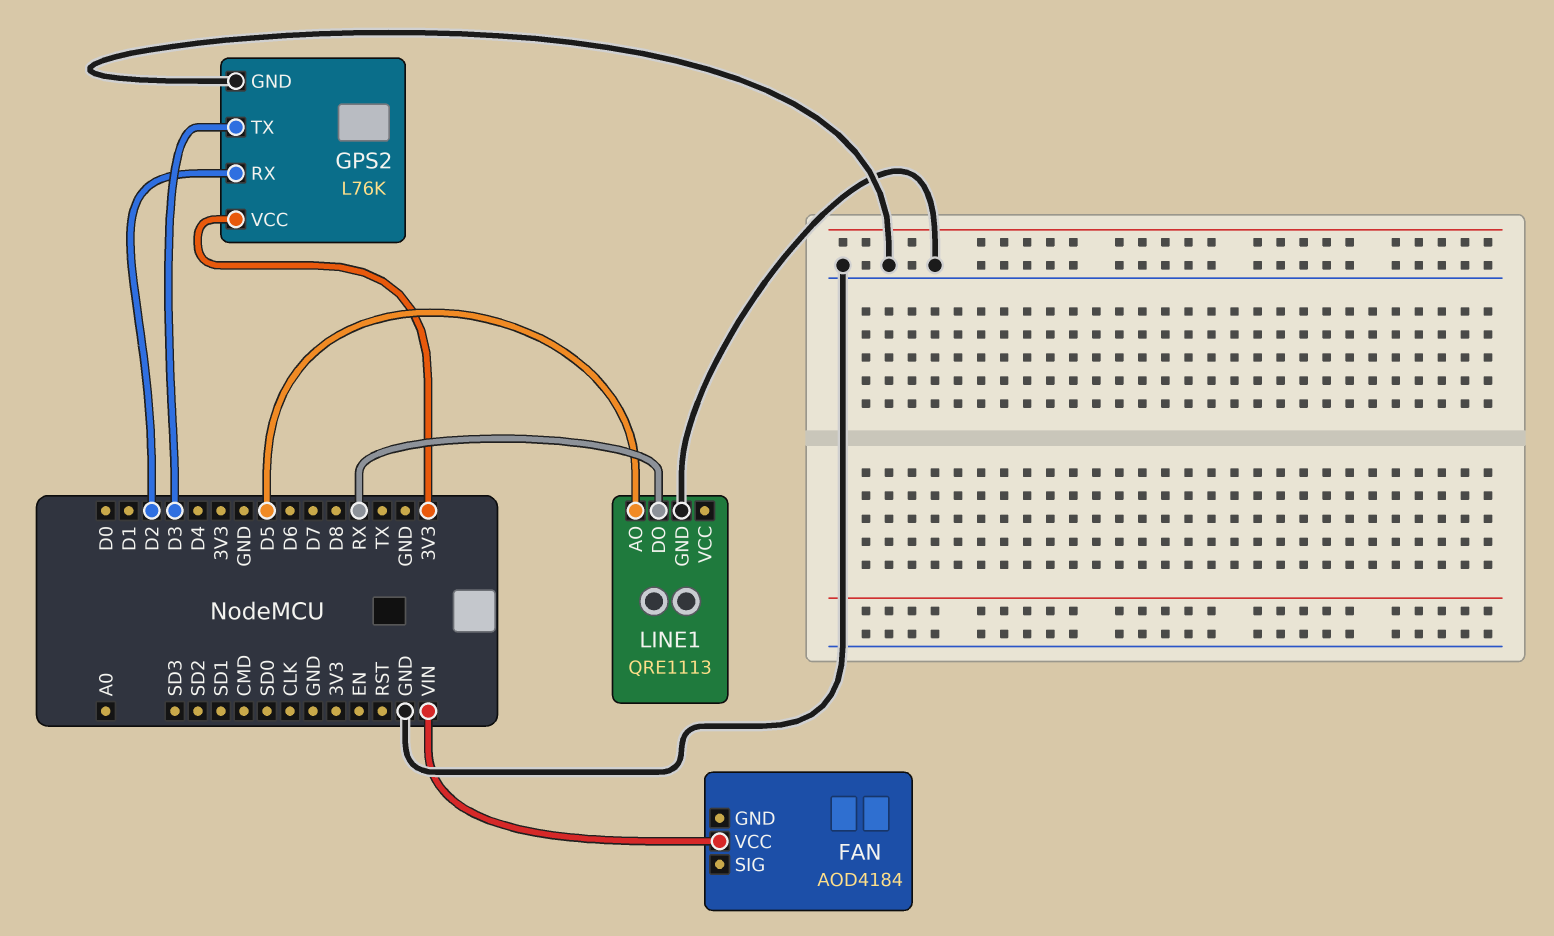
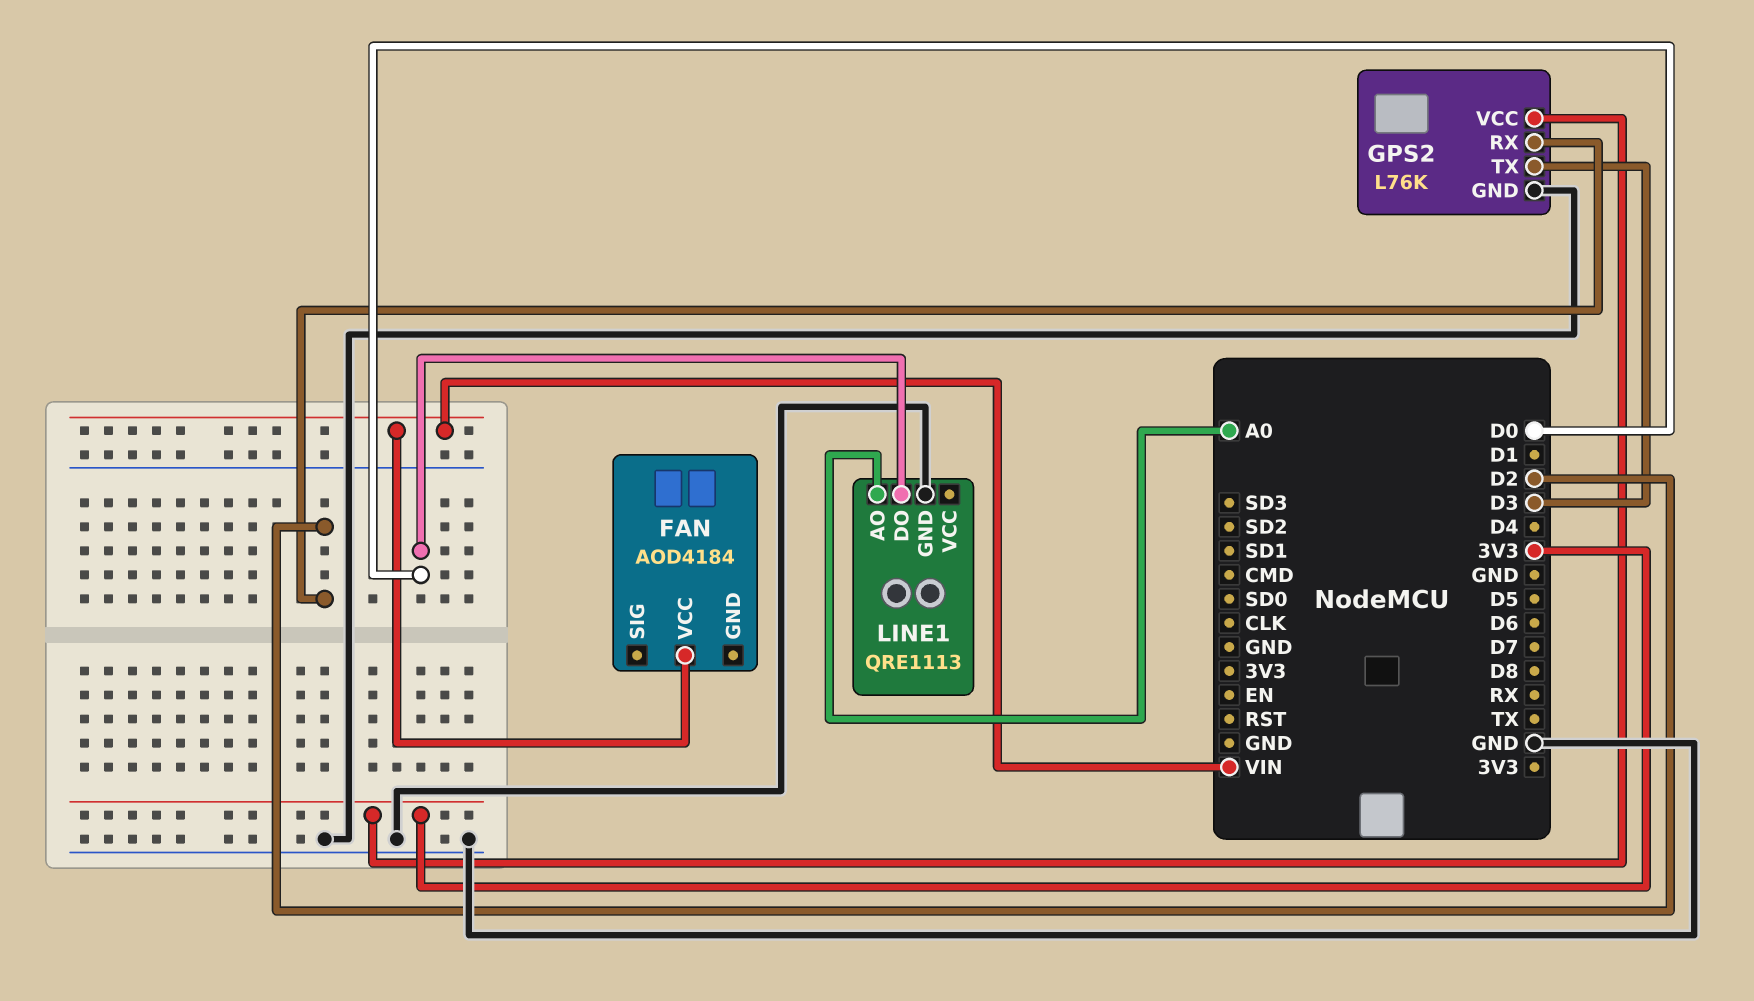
LINE1 pin AO: D5 -> A0
LINE1 pin DO: RX -> D0

